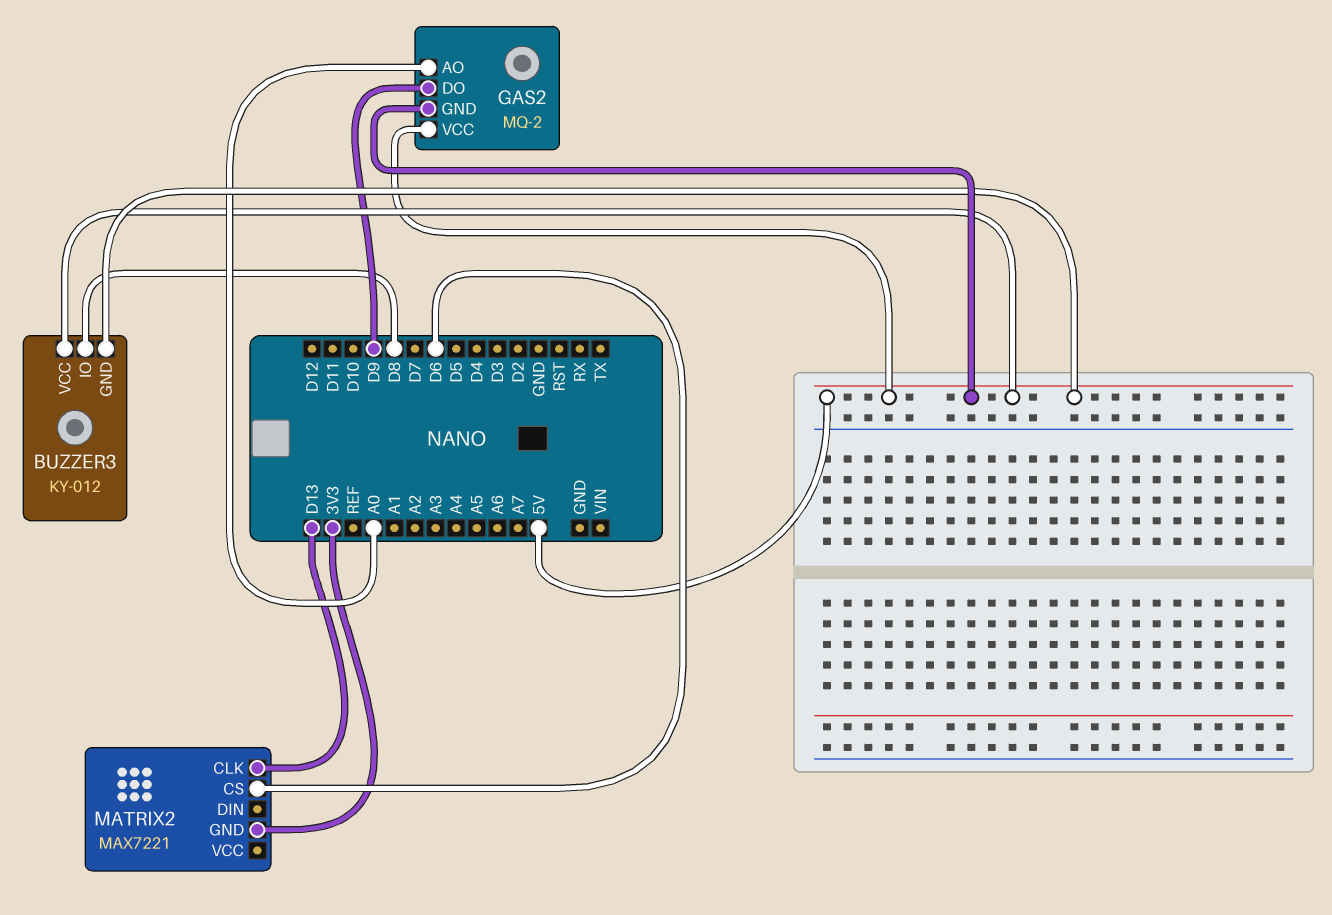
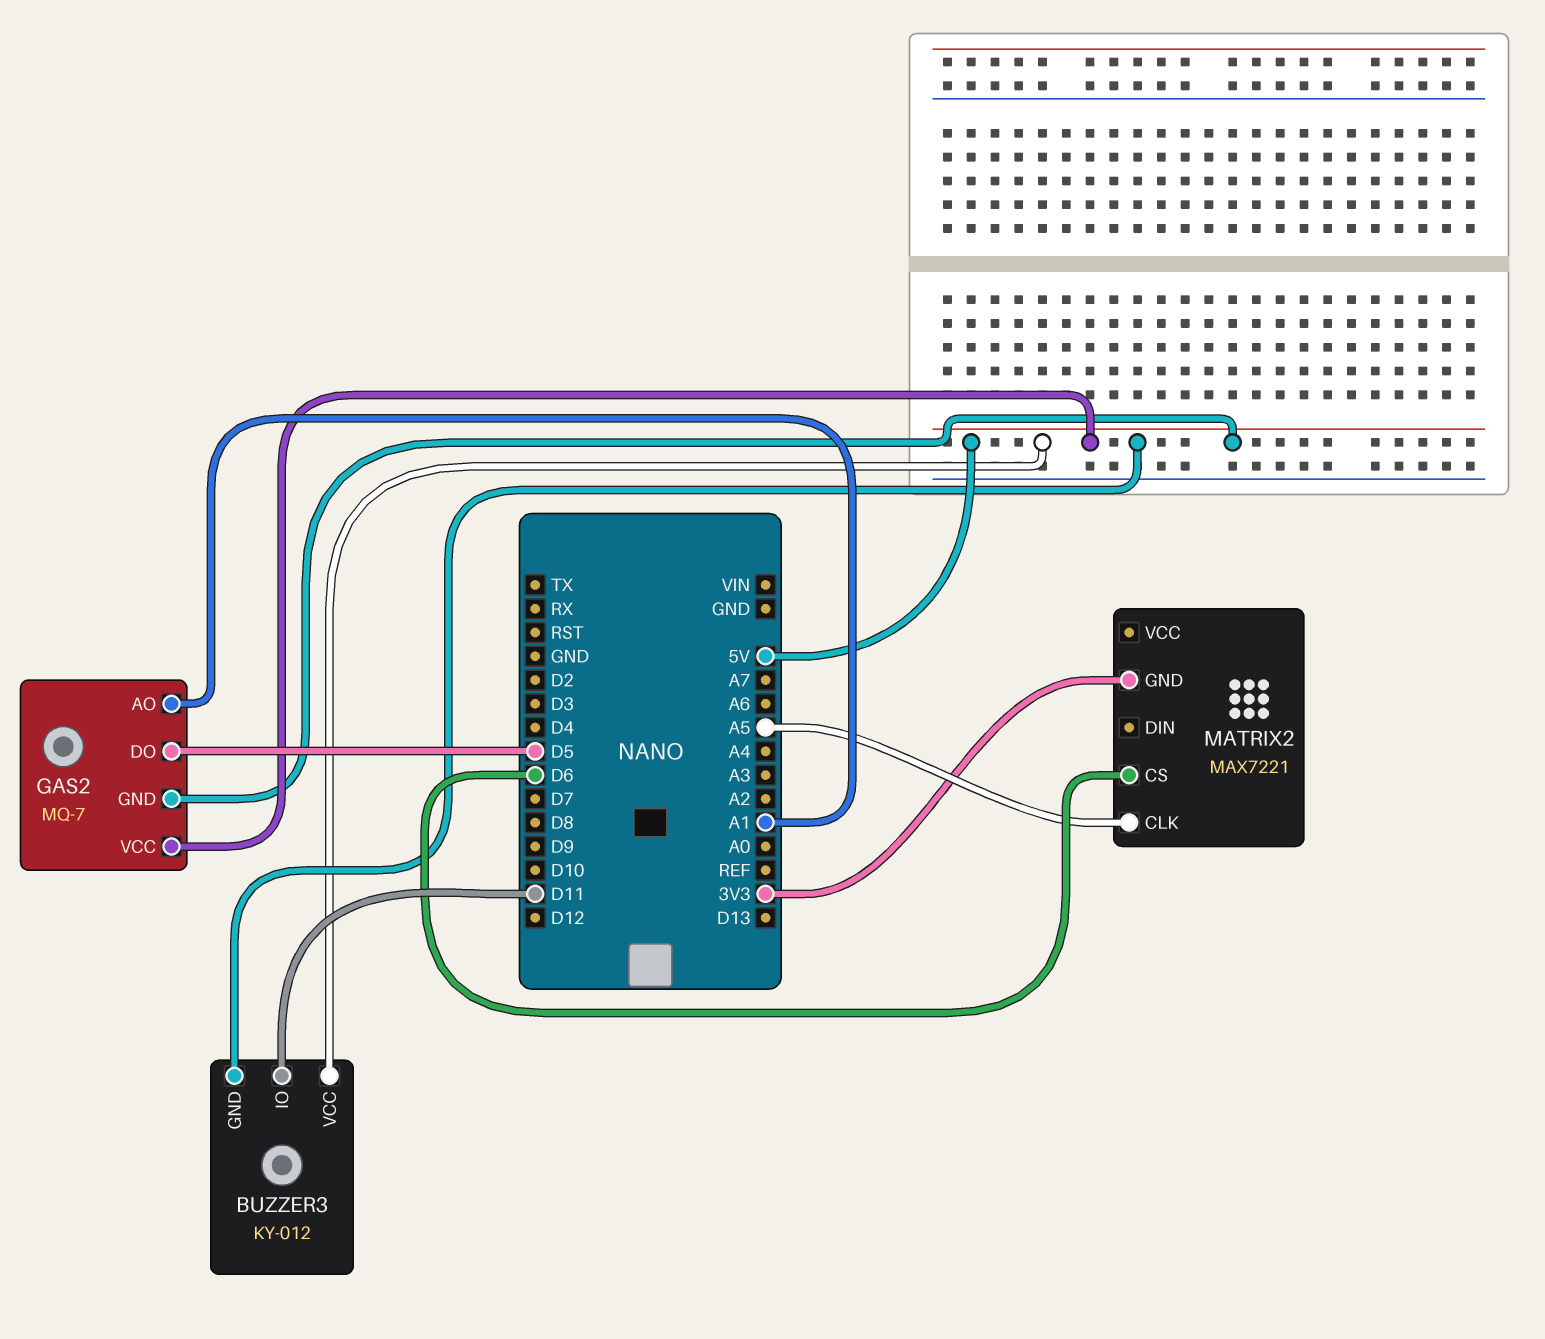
BUZZER3 pin IO: D8 -> D11
GAS2: MQ-2 -> MQ-7
GAS2 pin AO: A0 -> A1
GAS2 pin DO: D9 -> D5
MATRIX2 pin CLK: D13 -> A5

